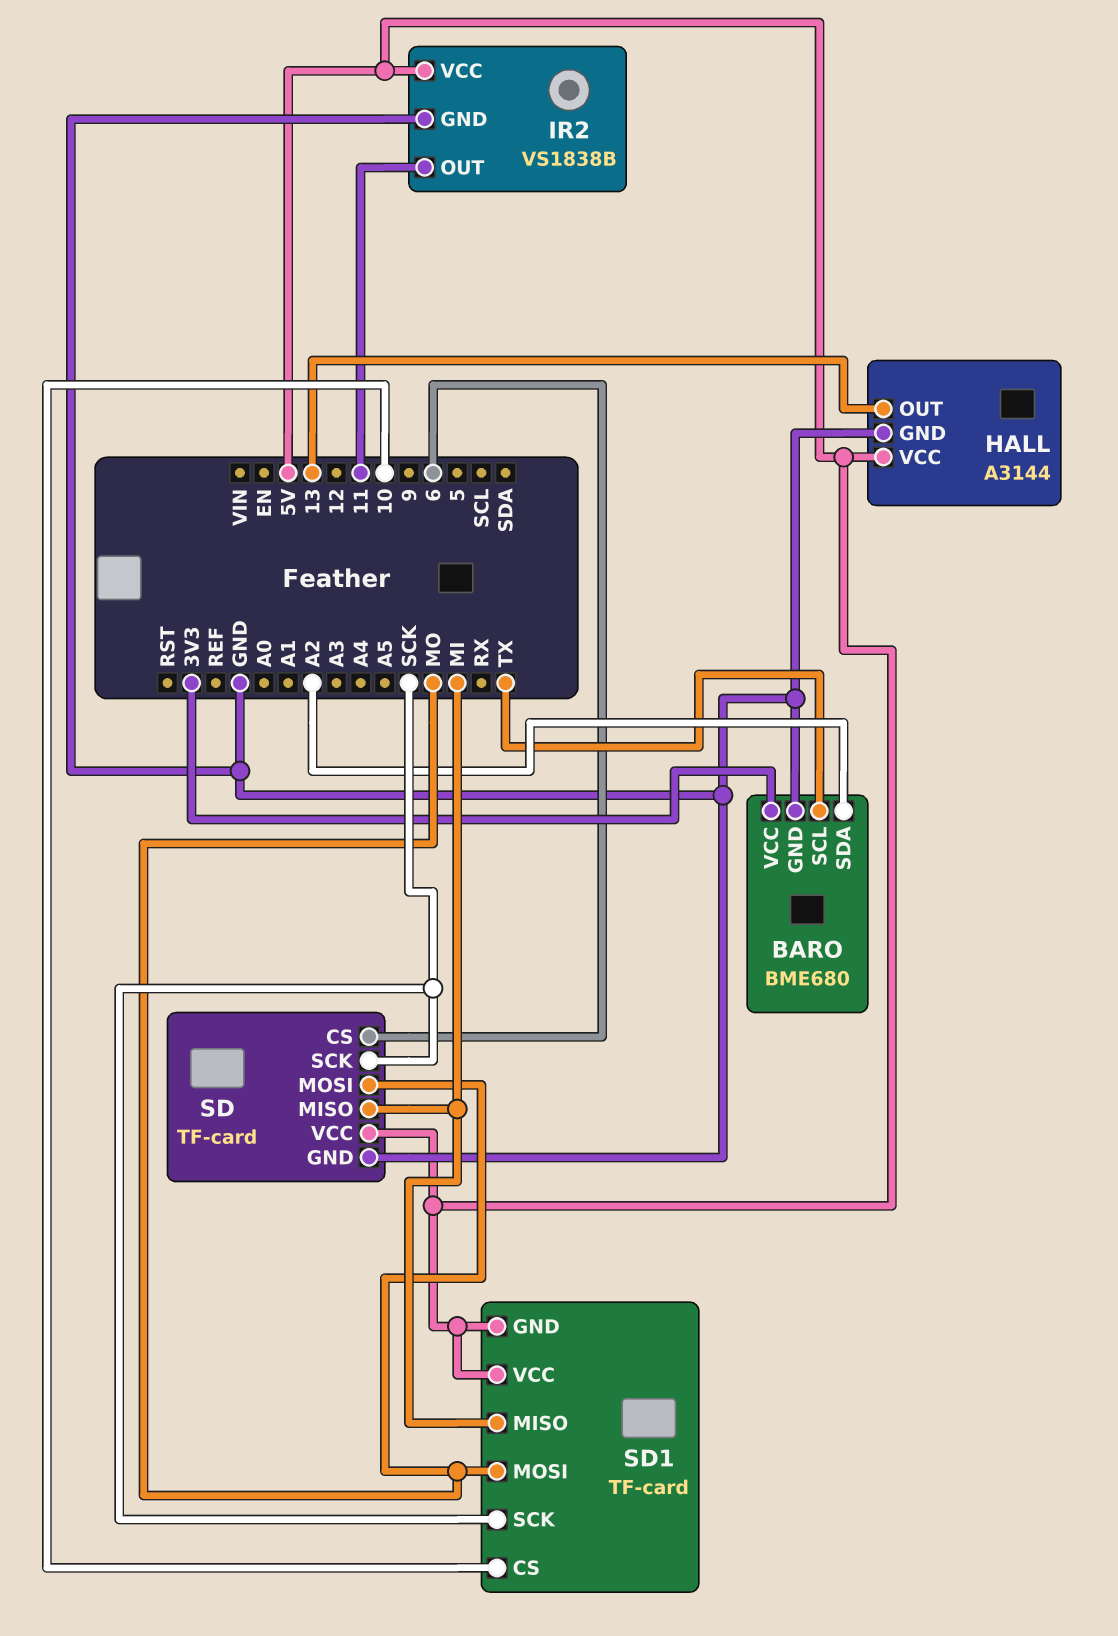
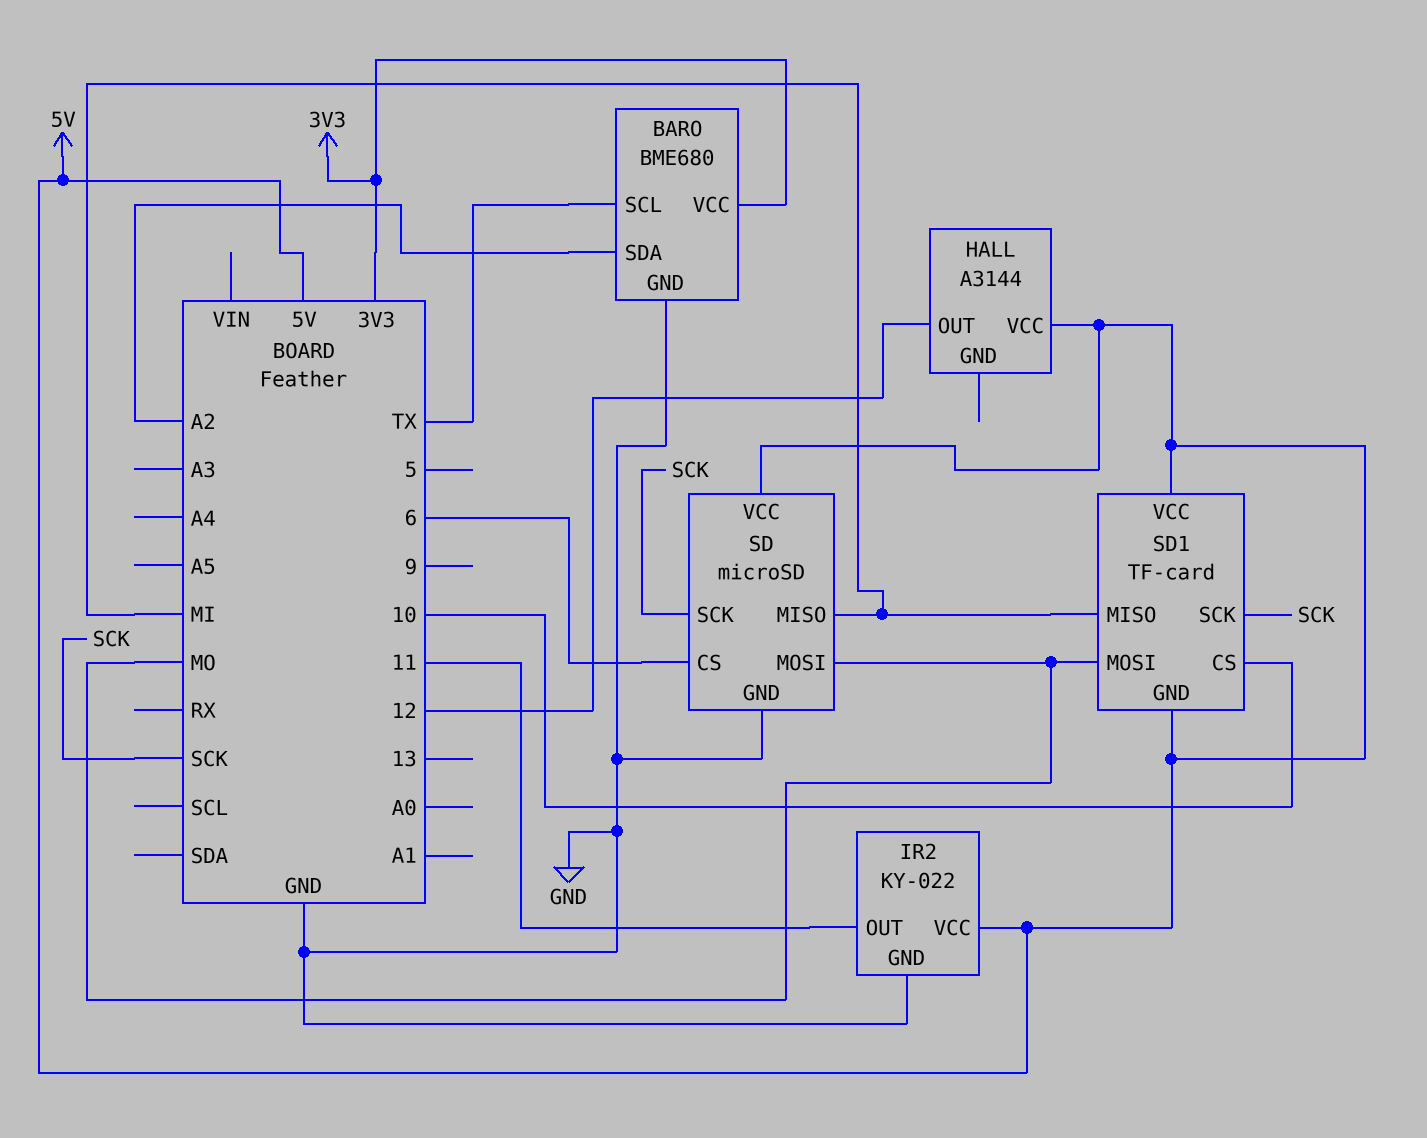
HALL pin GND: GND -> none
HALL pin OUT: 13 -> 12
IR2: VS1838B -> KY-022
SD: TF-card -> microSD

